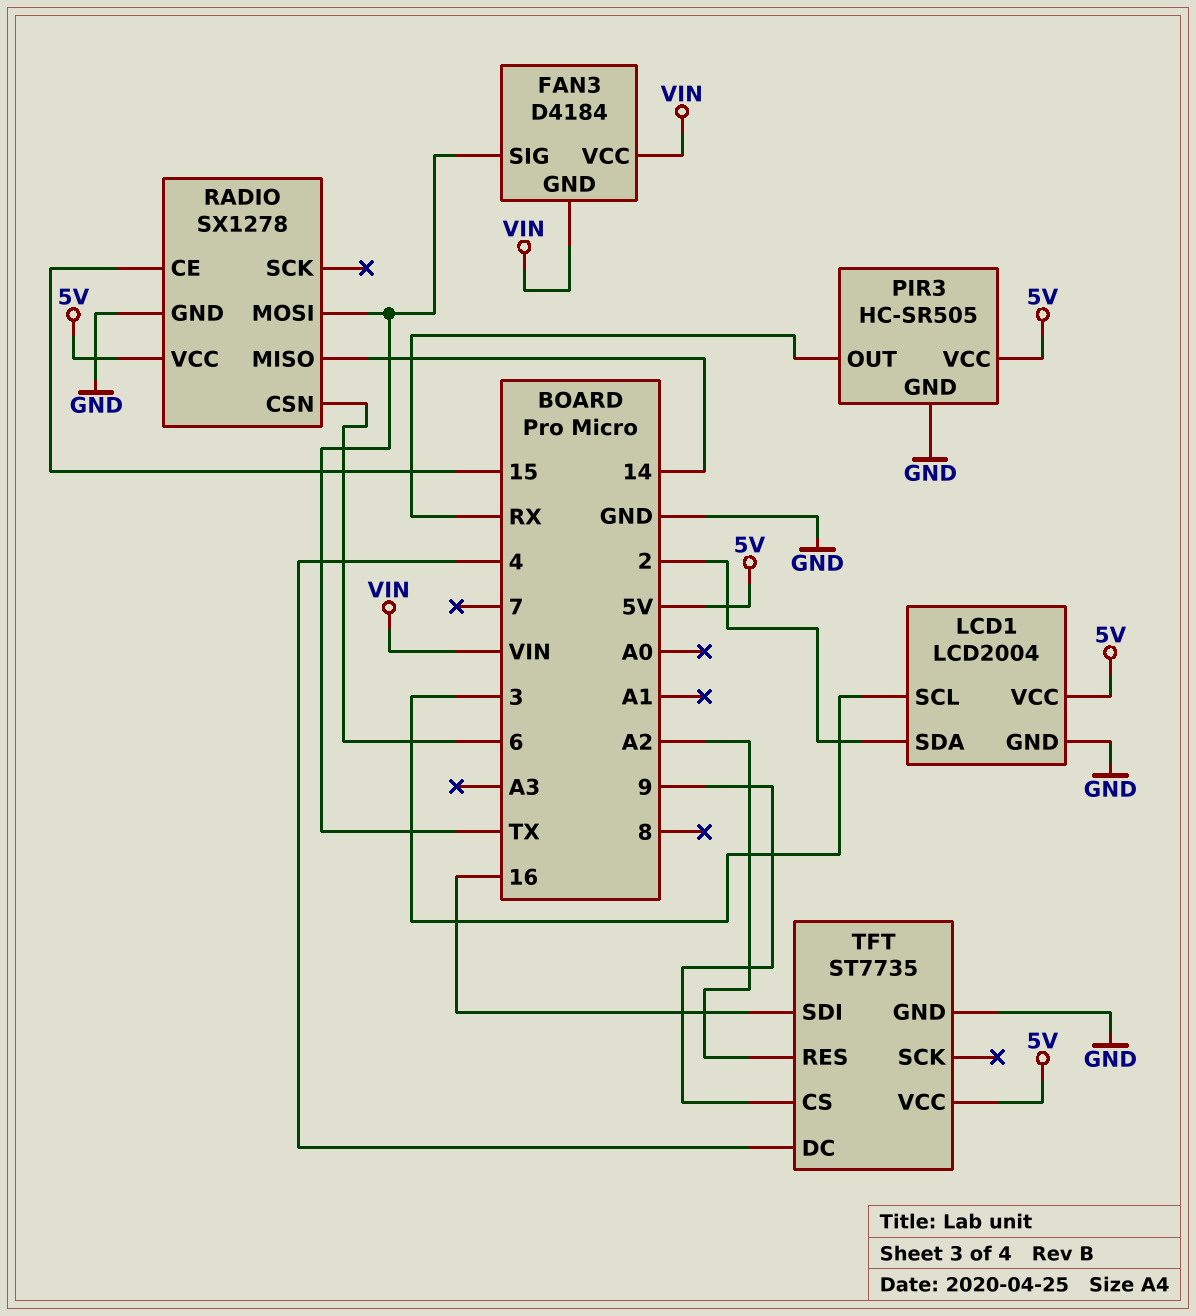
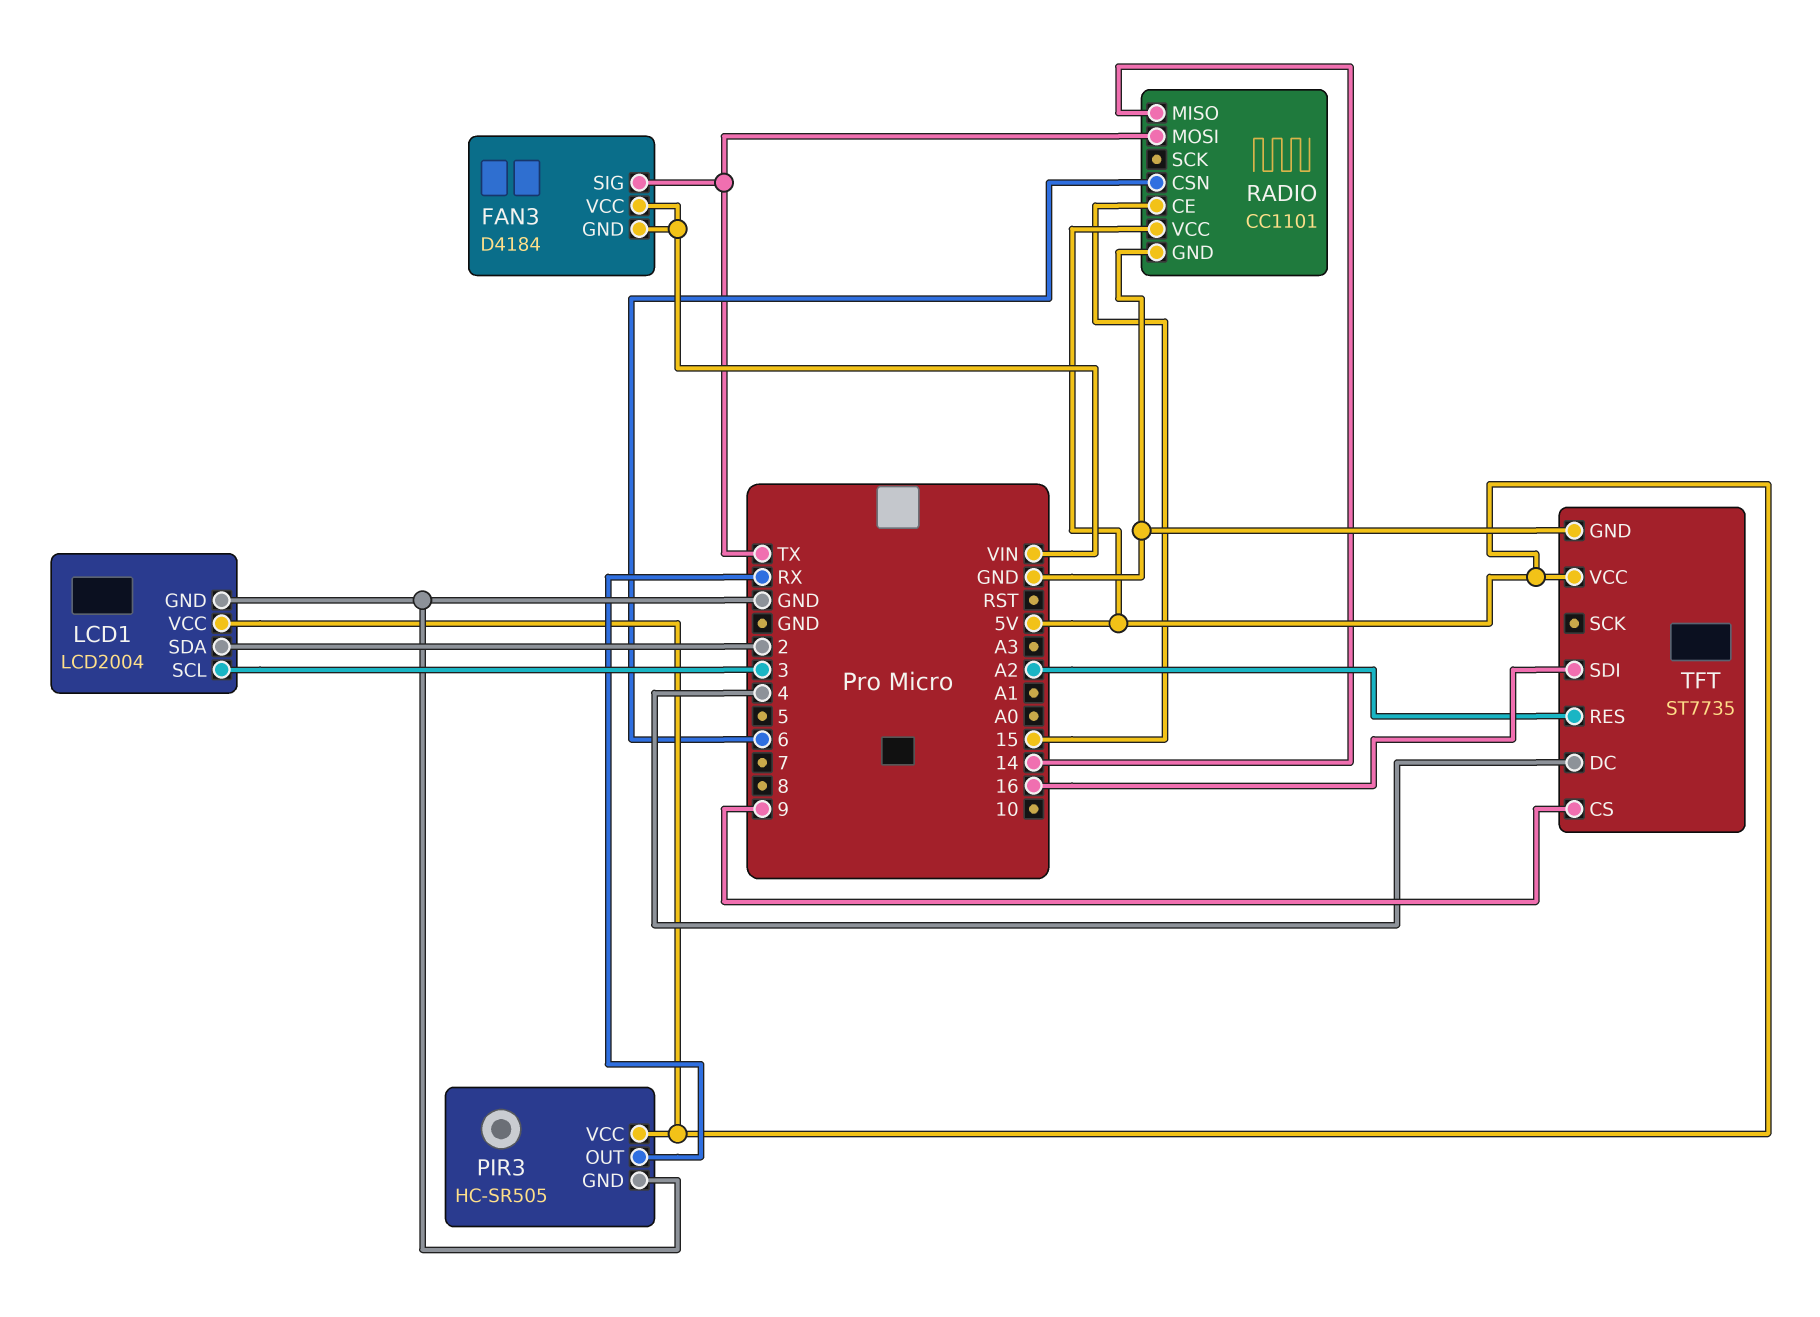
RADIO: SX1278 -> CC1101

